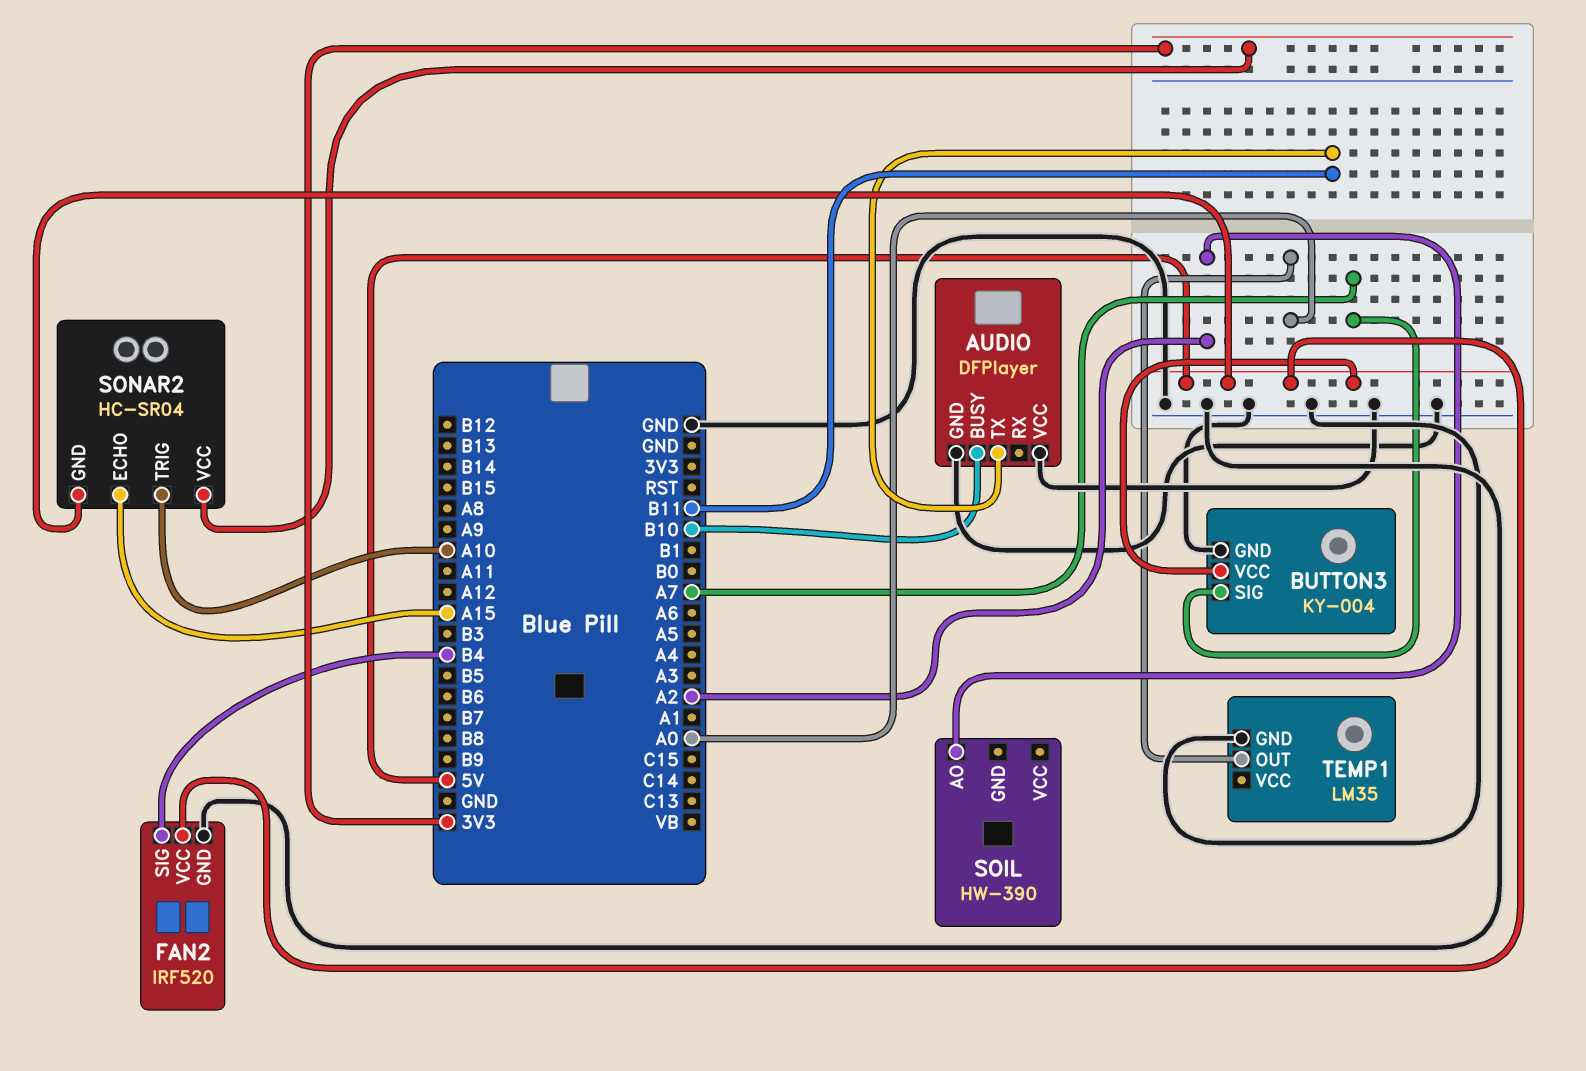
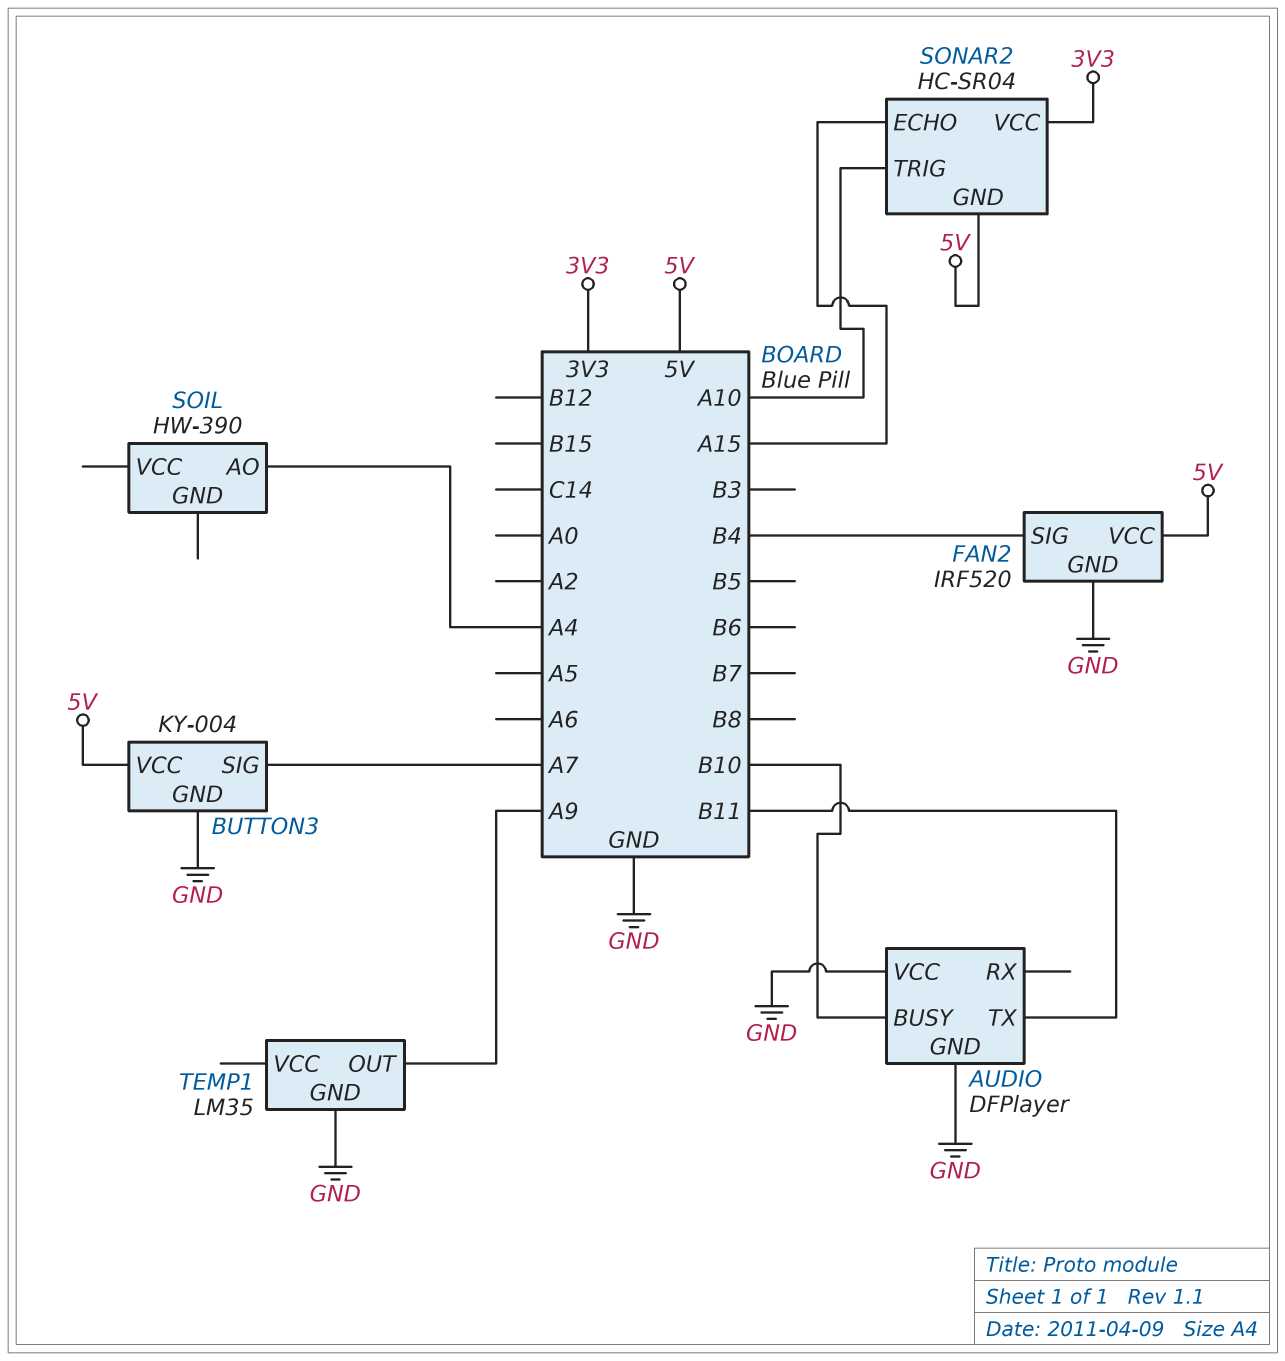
SOIL pin AO: A2 -> A4
TEMP1 pin OUT: A0 -> A9

